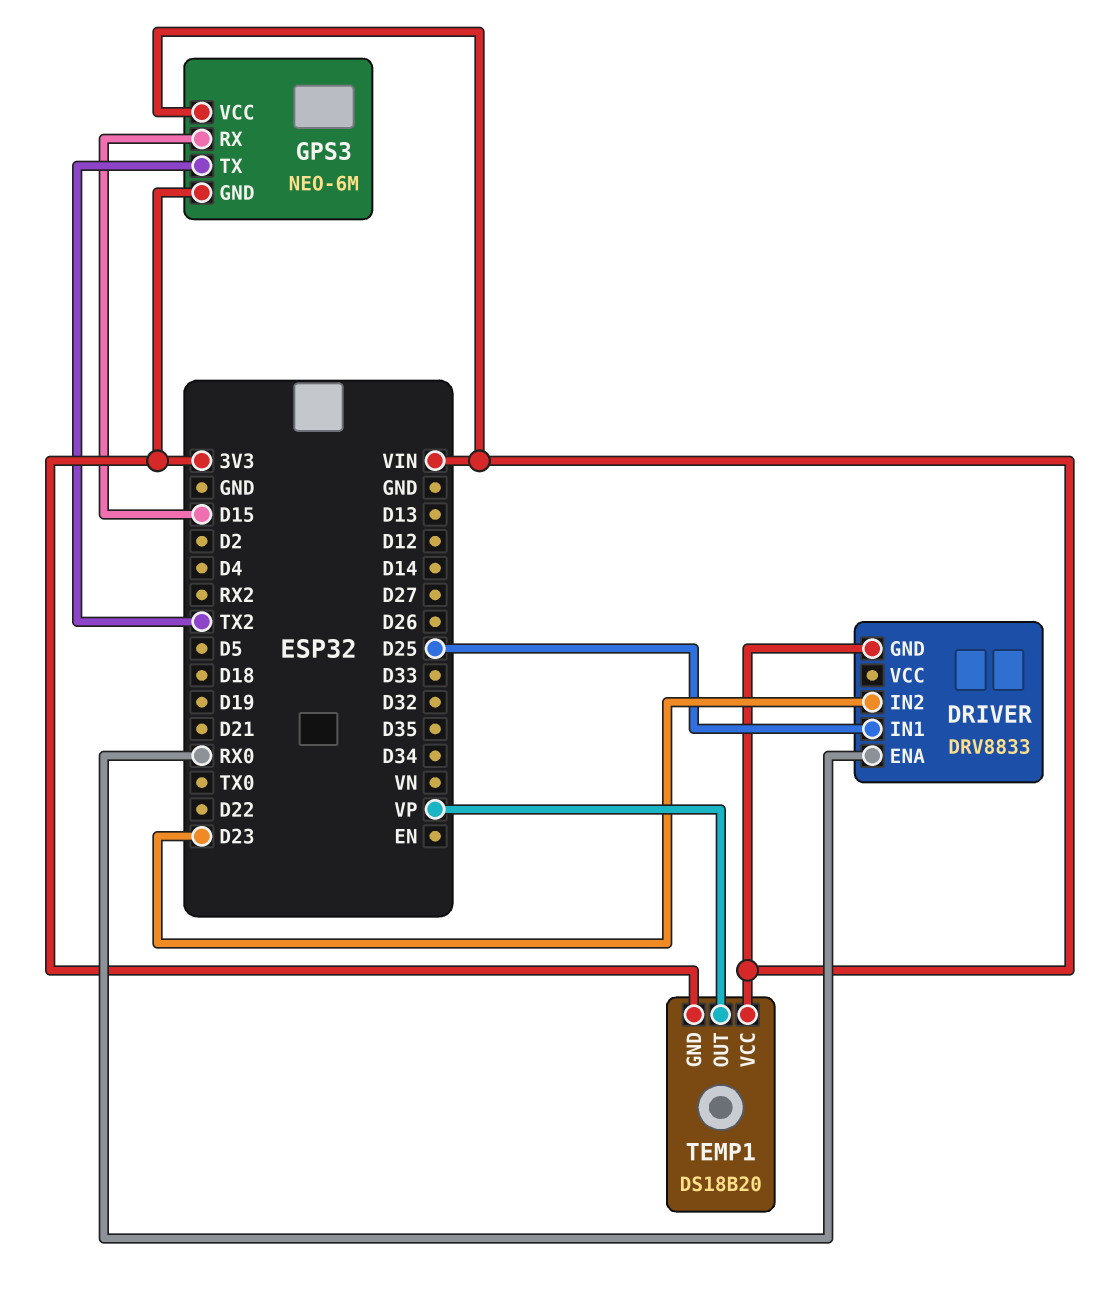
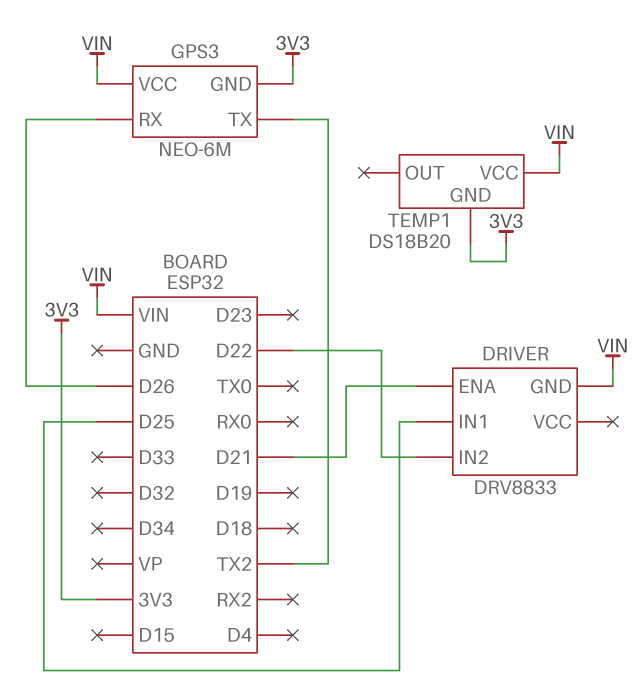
DRIVER pin ENA: RX0 -> D21
DRIVER pin IN2: D23 -> D22
GPS3 pin RX: D15 -> D26
TEMP1 pin OUT: VP -> none

